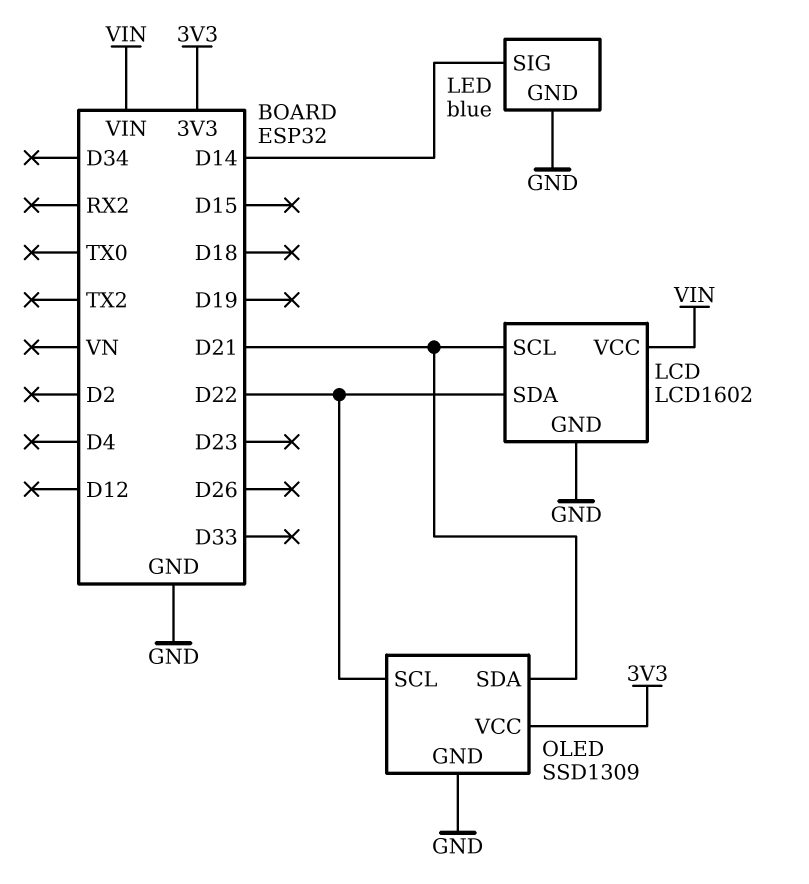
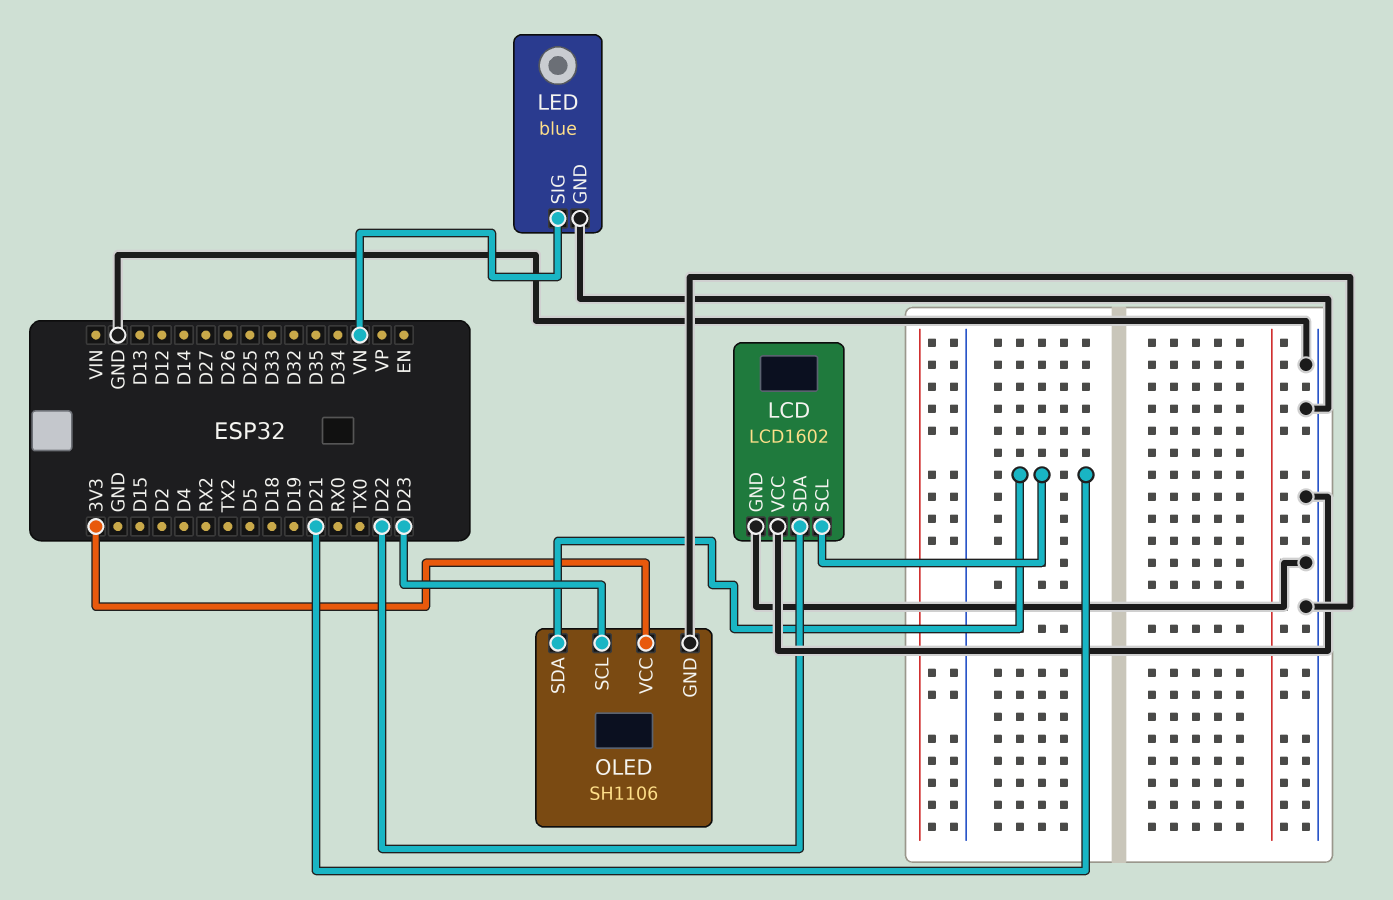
LCD pin VCC: VIN -> GND
LED pin SIG: D14 -> VN
OLED: SSD1309 -> SH1106
OLED pin SCL: D22 -> D23

